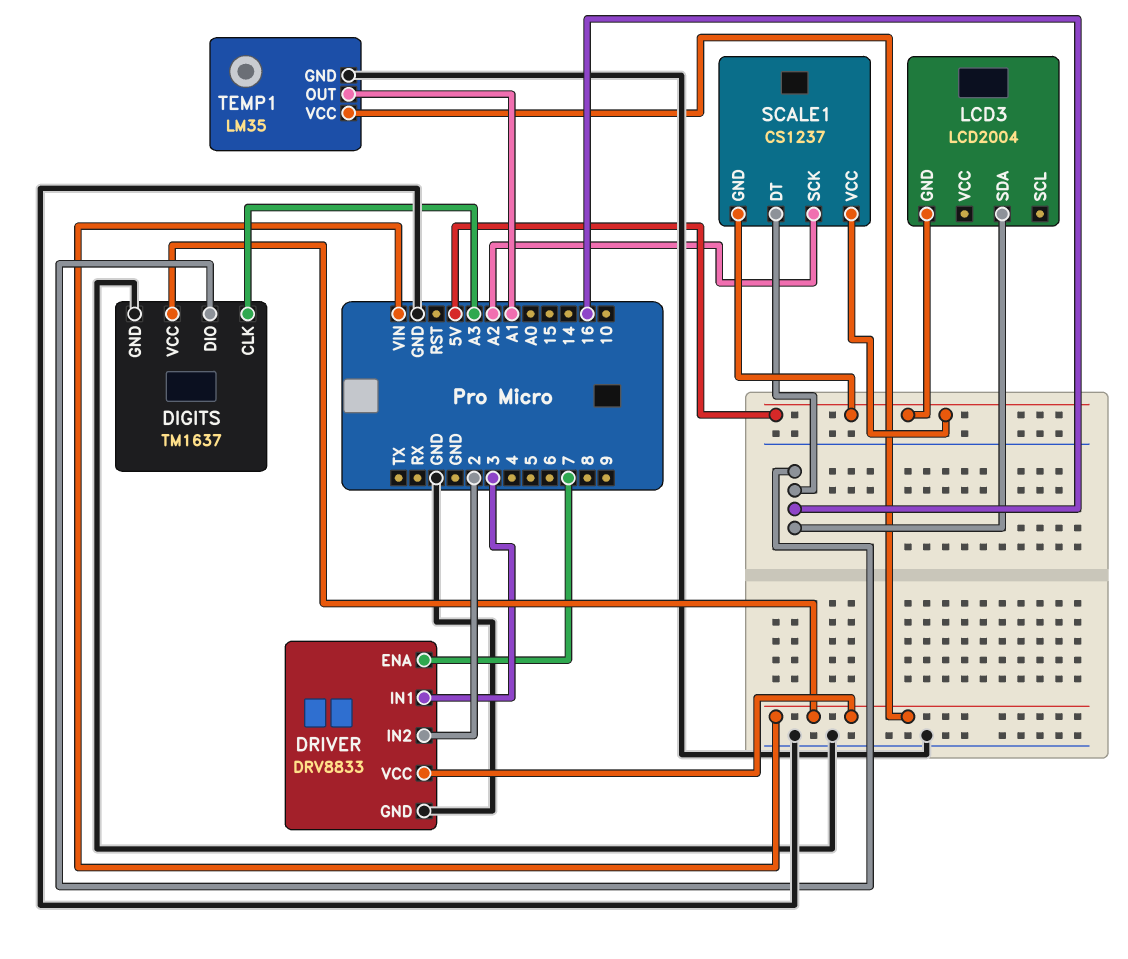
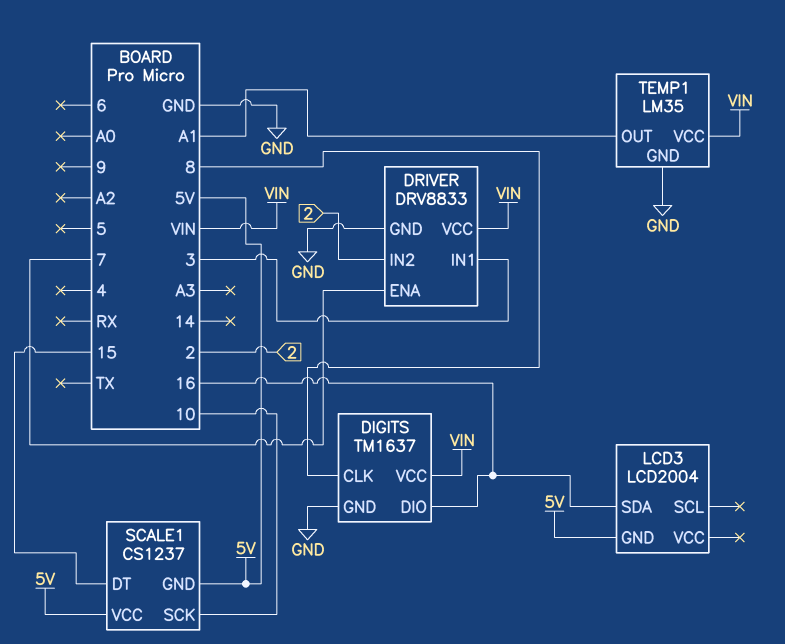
DIGITS pin CLK: A3 -> 8
SCALE1 pin DT: 16 -> 15
SCALE1 pin SCK: A2 -> 10

